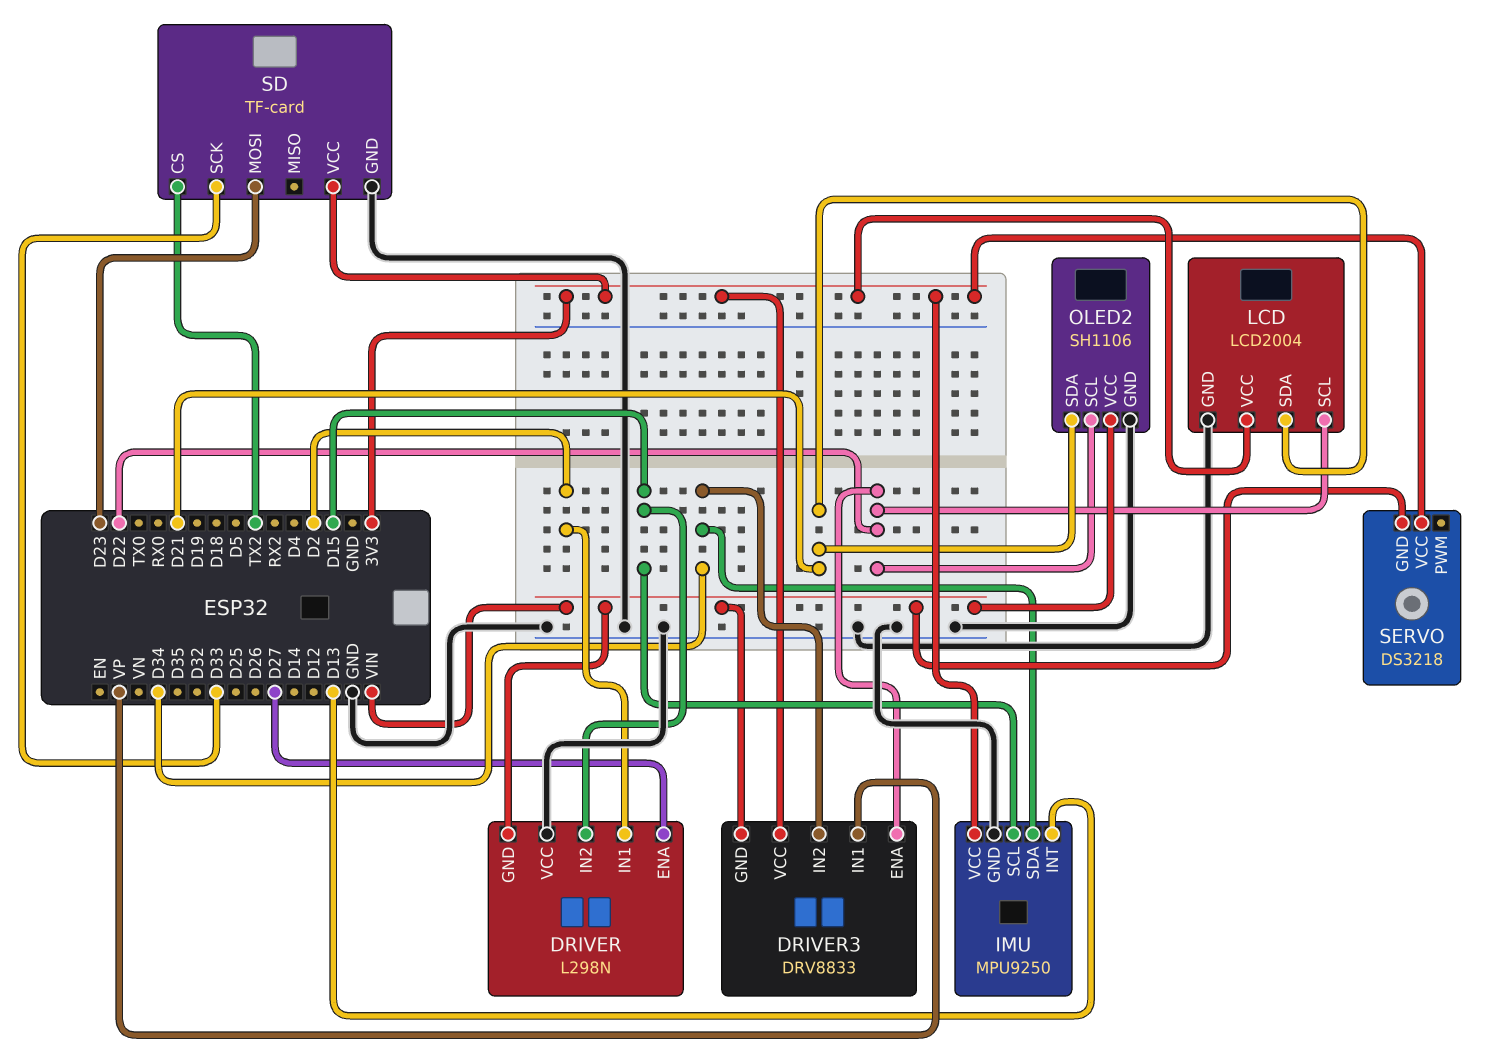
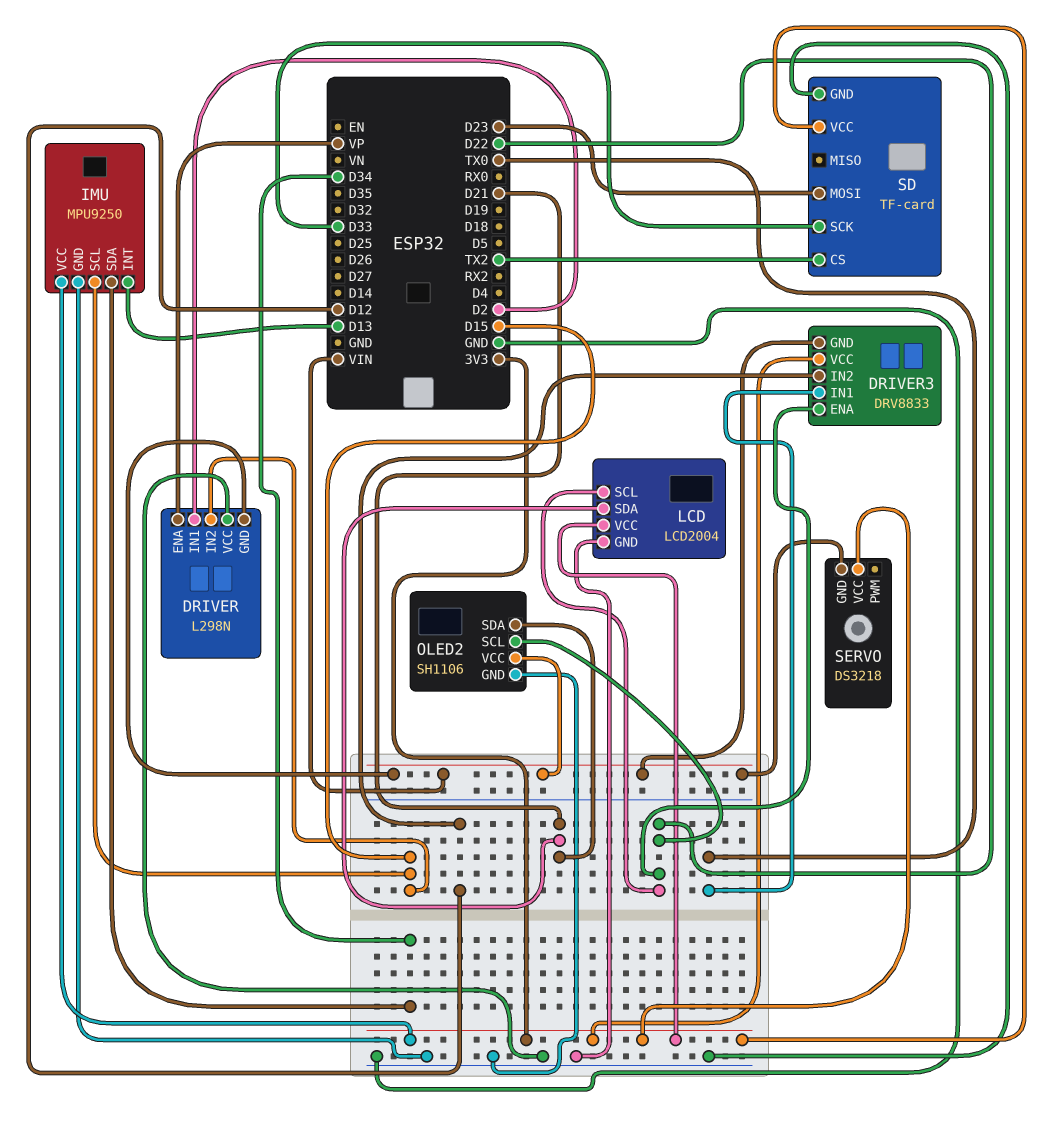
DRIVER pin ENA: D27 -> VP
DRIVER3 pin IN1: VP -> TX0
DRIVER3 pin IN2: D34 -> D12

